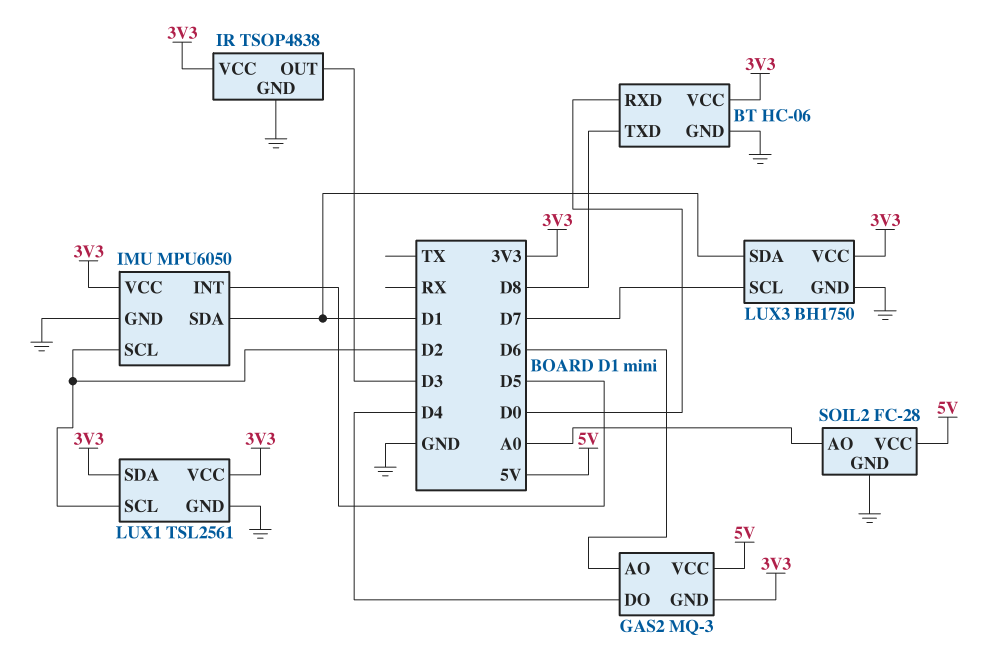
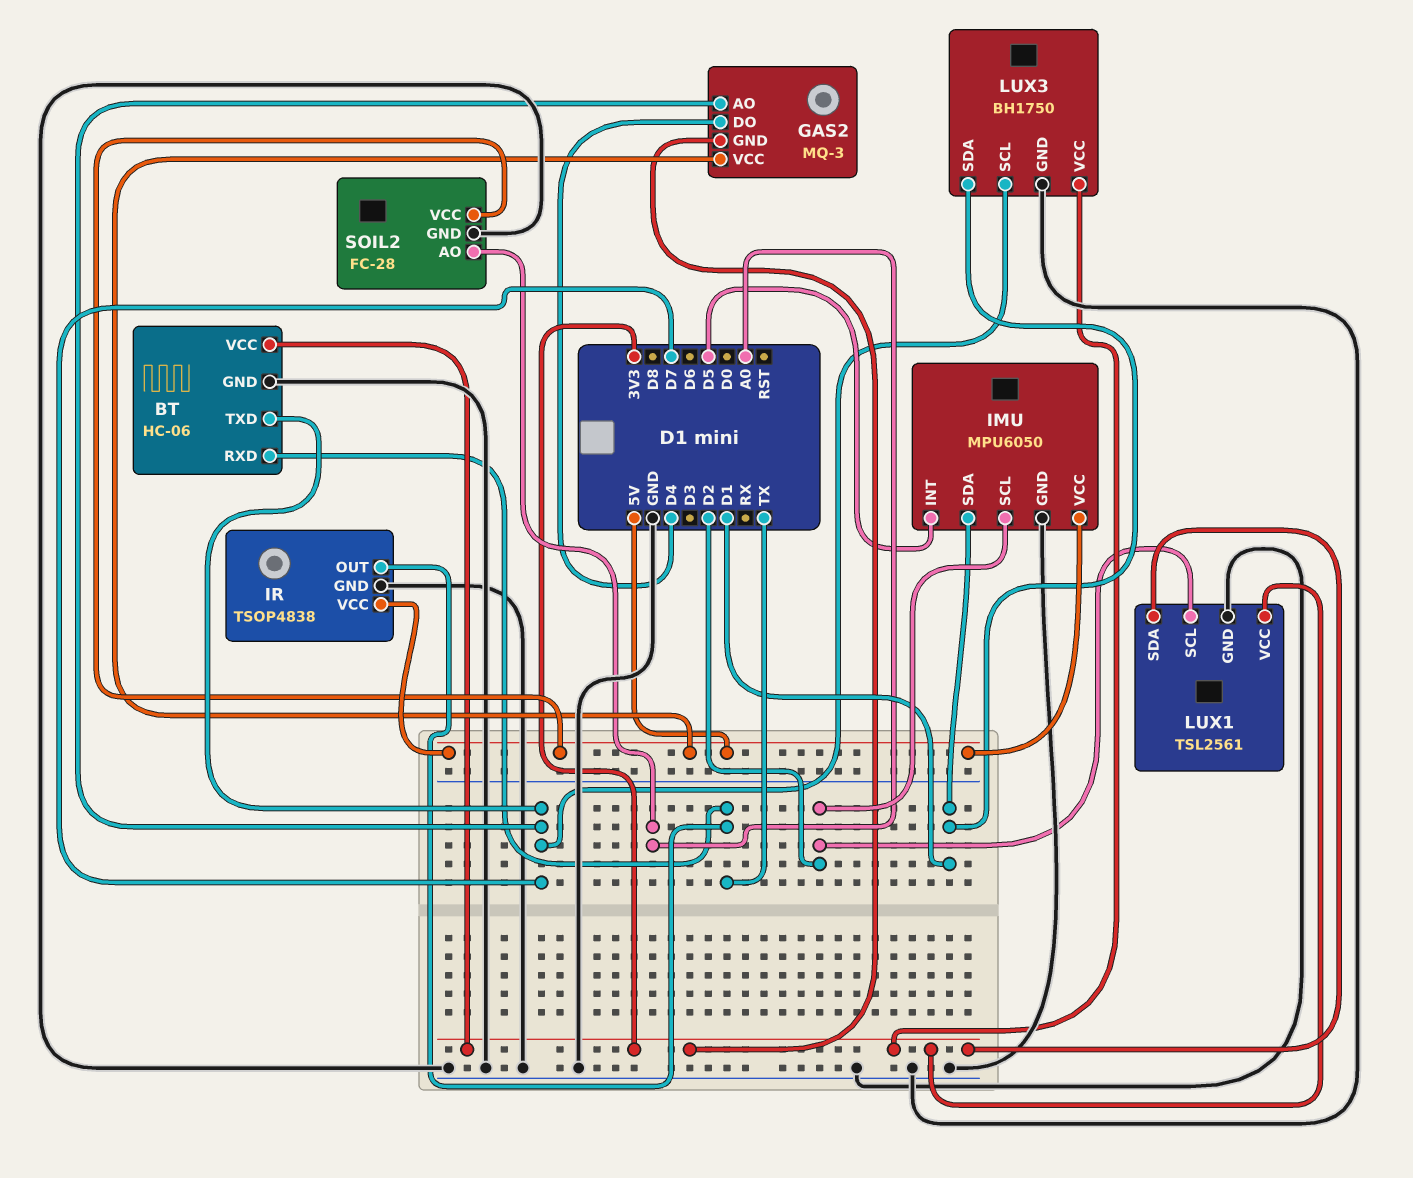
BT pin RXD: D0 -> TX
BT pin TXD: D8 -> D7
GAS2 pin AO: D6 -> D7
IMU pin VCC: 3V3 -> 5V
IR pin OUT: D3 -> TX
IR pin VCC: 3V3 -> 5V

